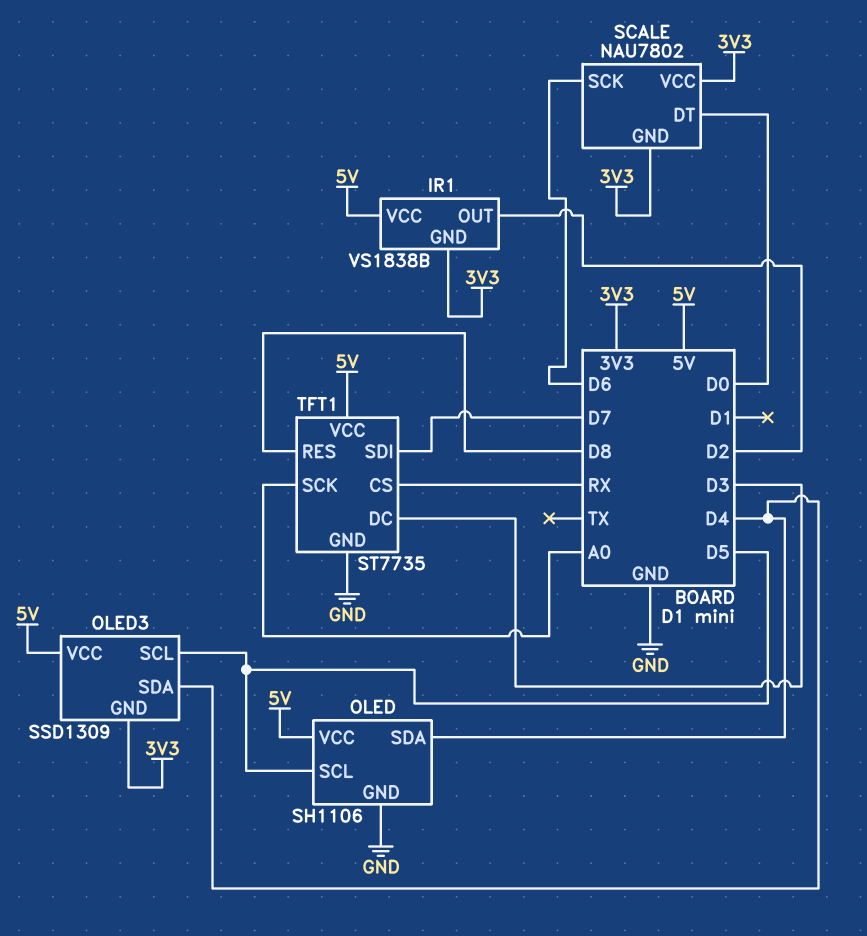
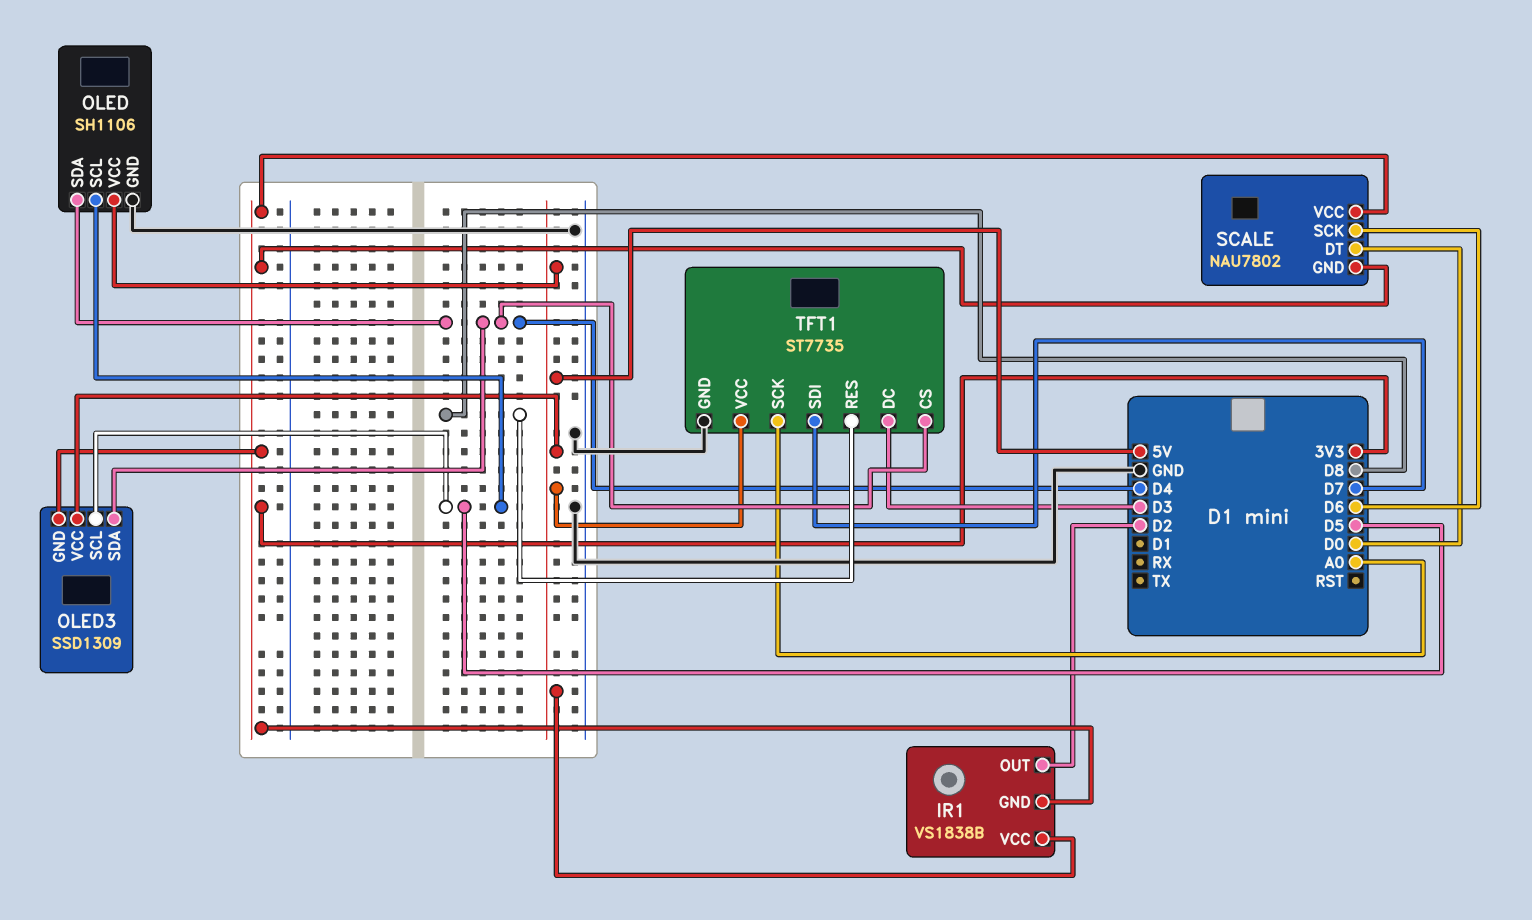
TFT1 pin CS: RX -> D4

